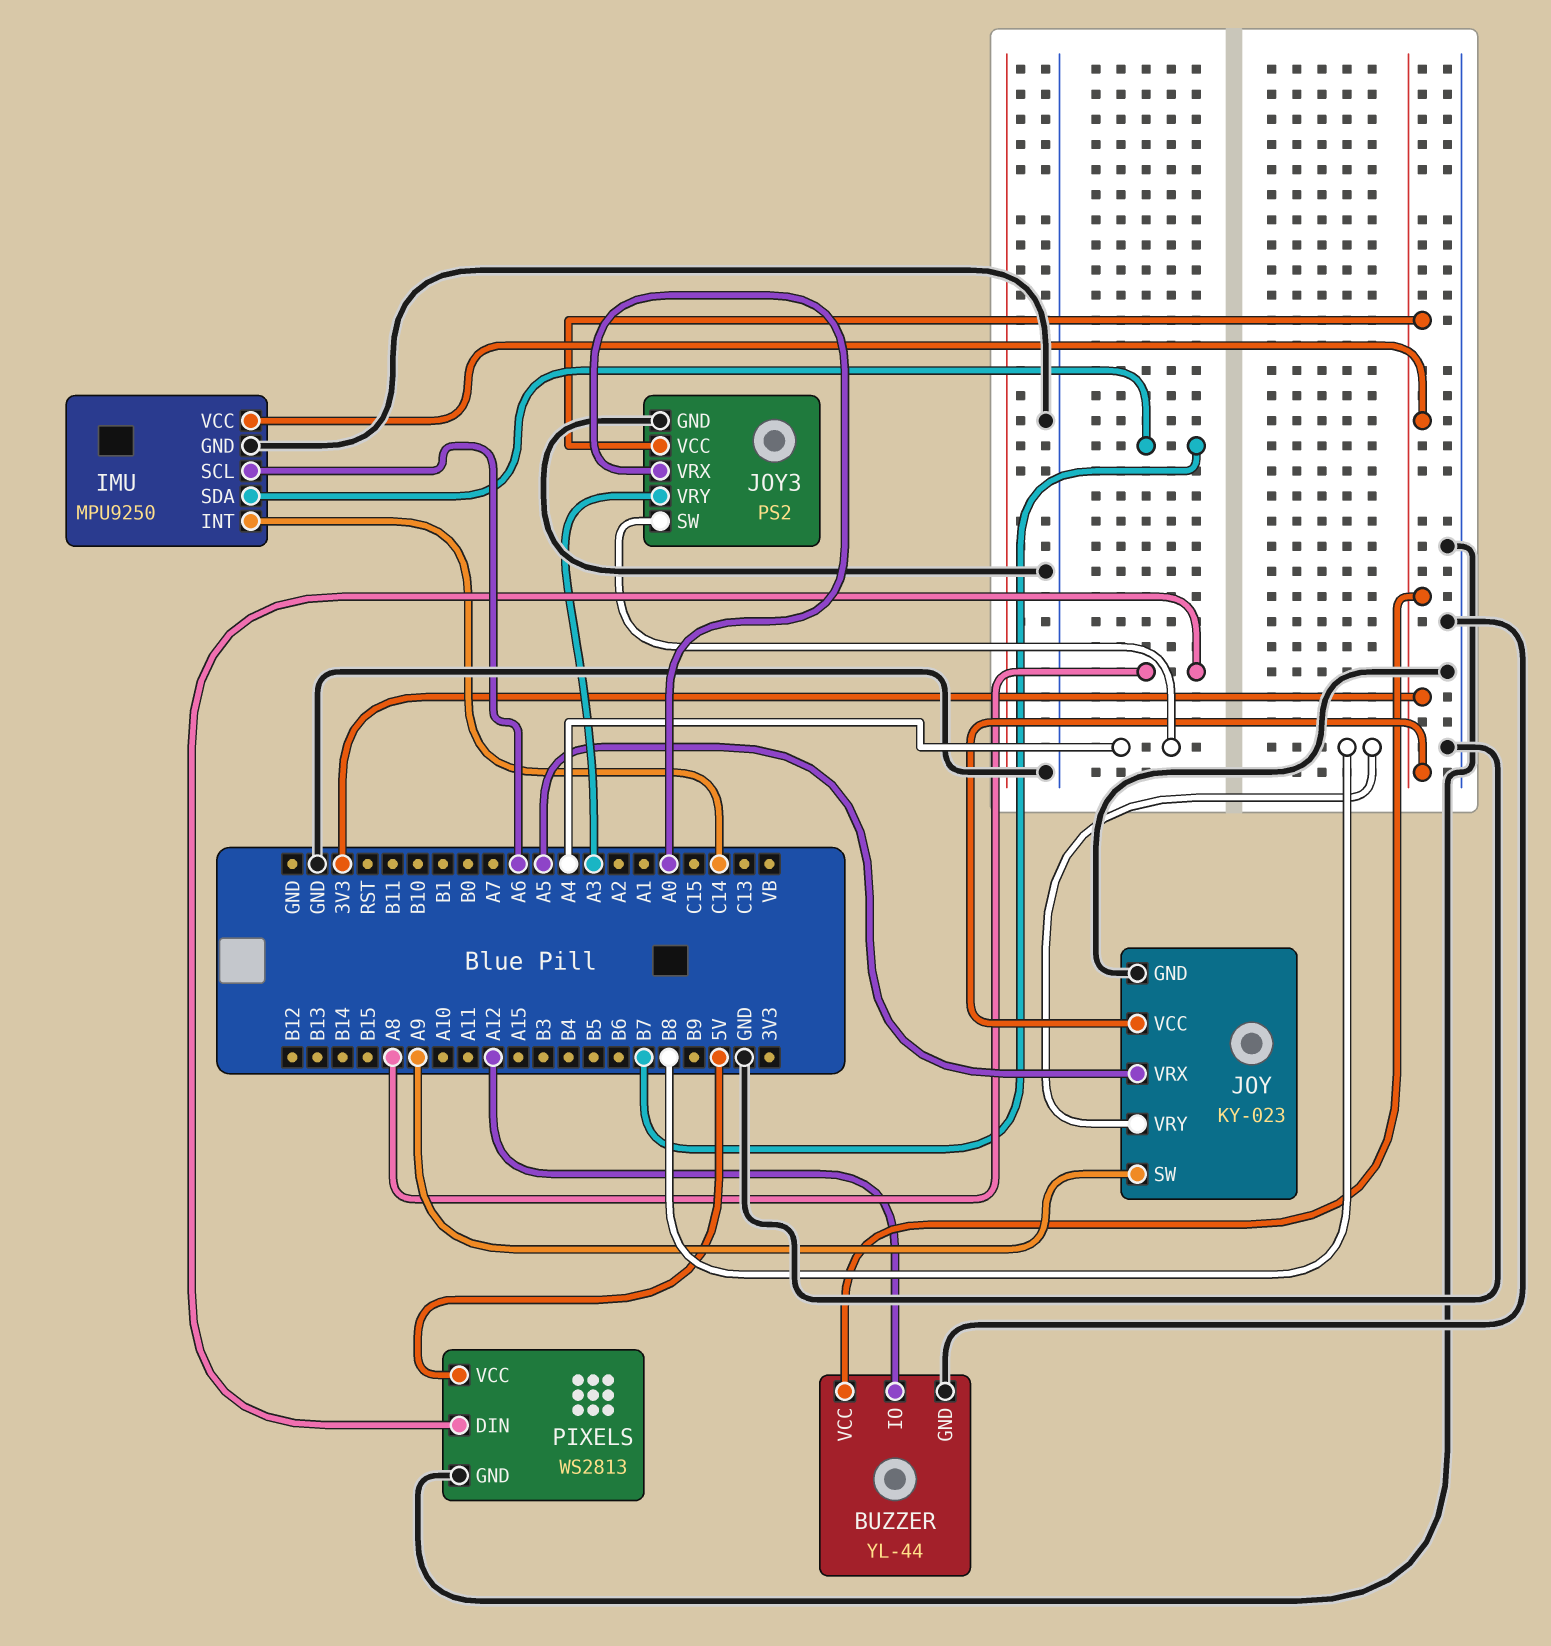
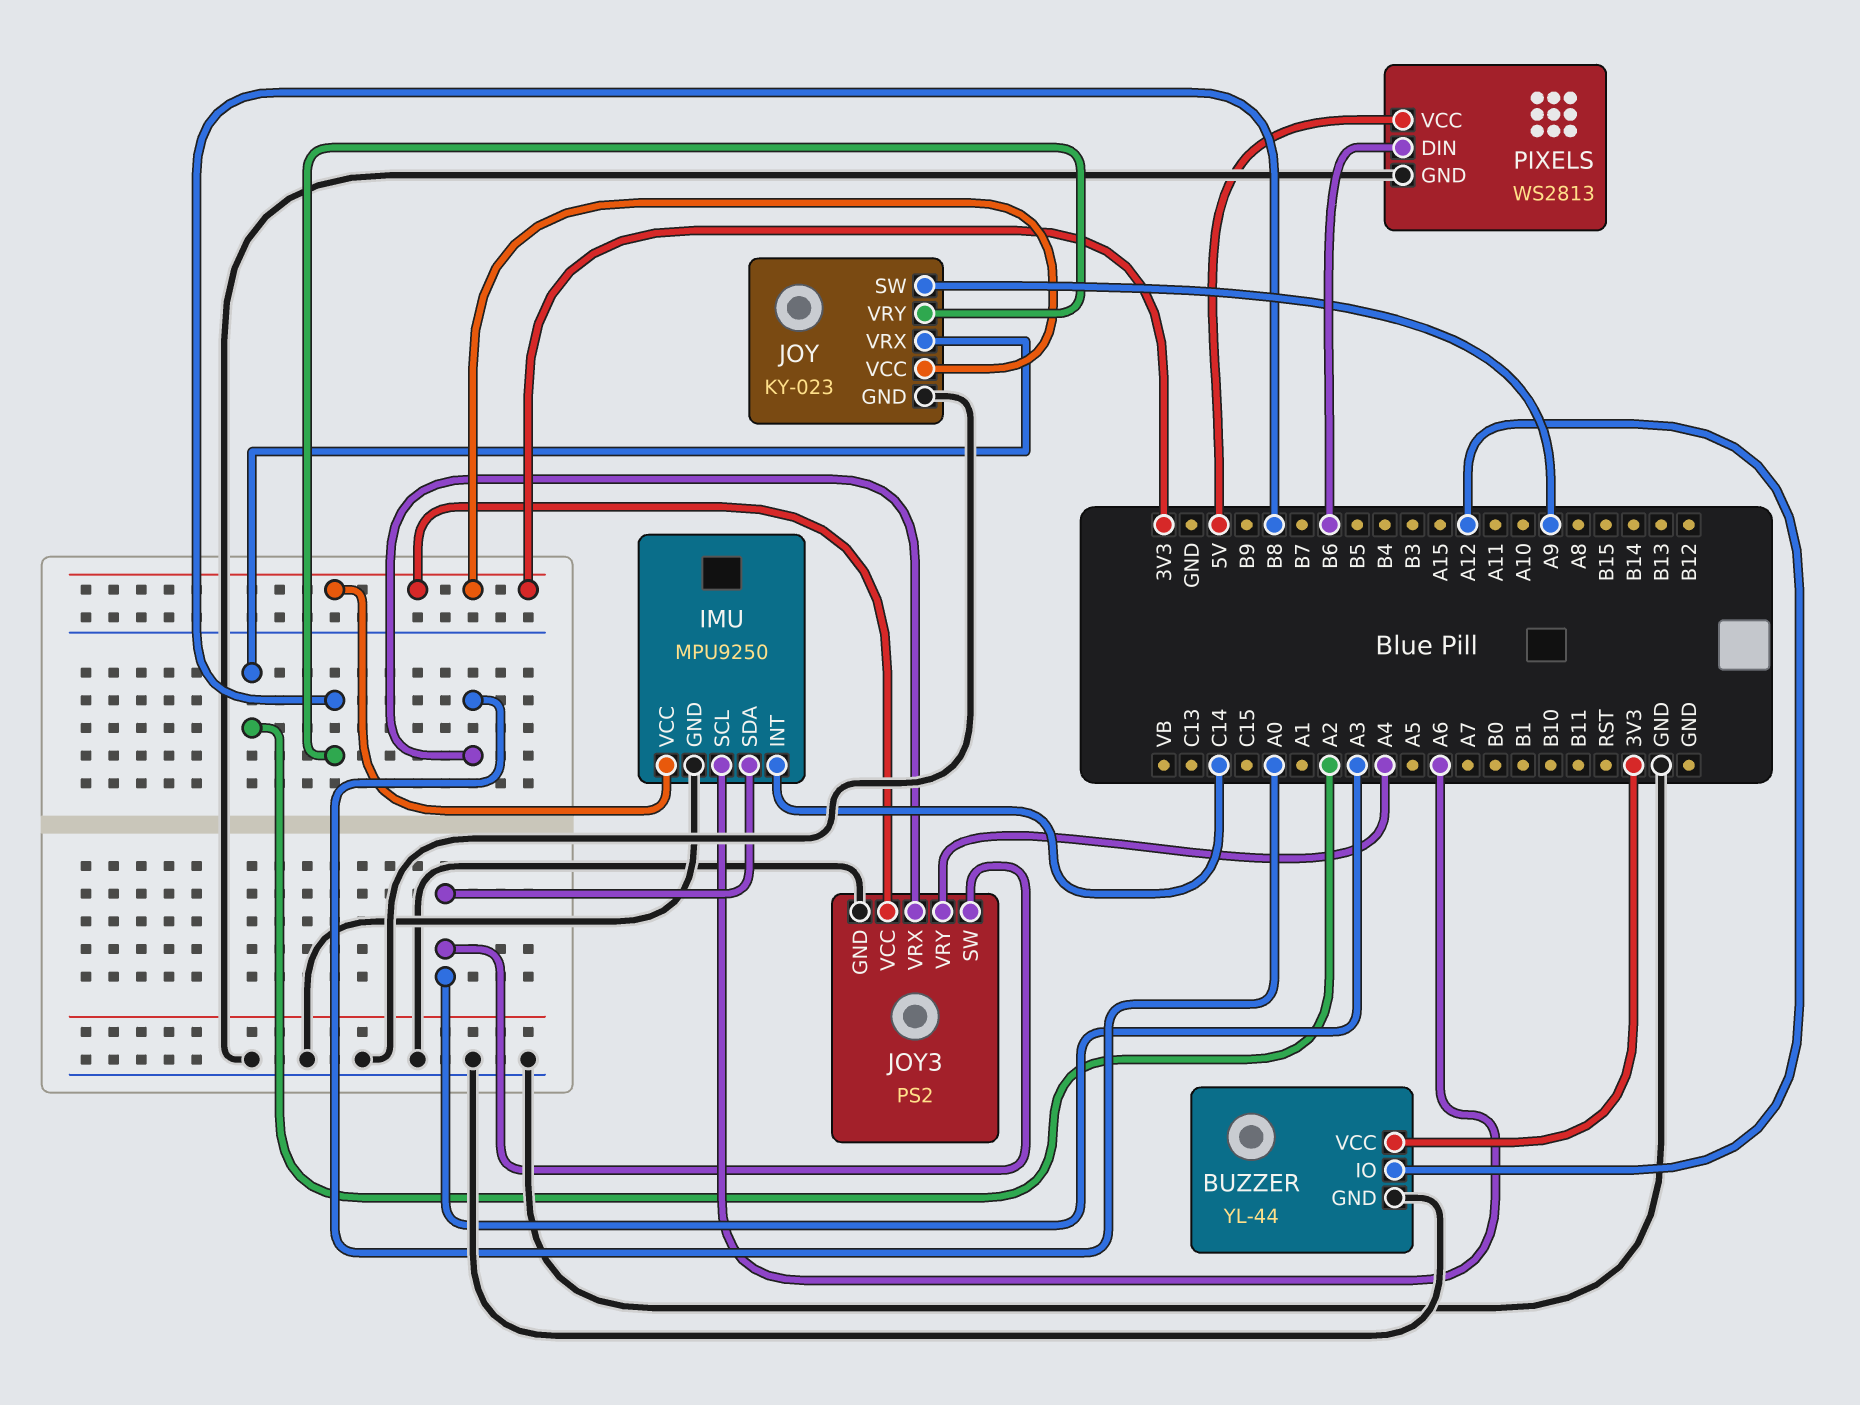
IMU pin SDA: B7 -> A3
JOY pin VRX: A5 -> A2
JOY3 pin SW: A4 -> A3
JOY3 pin VRY: A3 -> A4
PIXELS pin DIN: A8 -> B6

